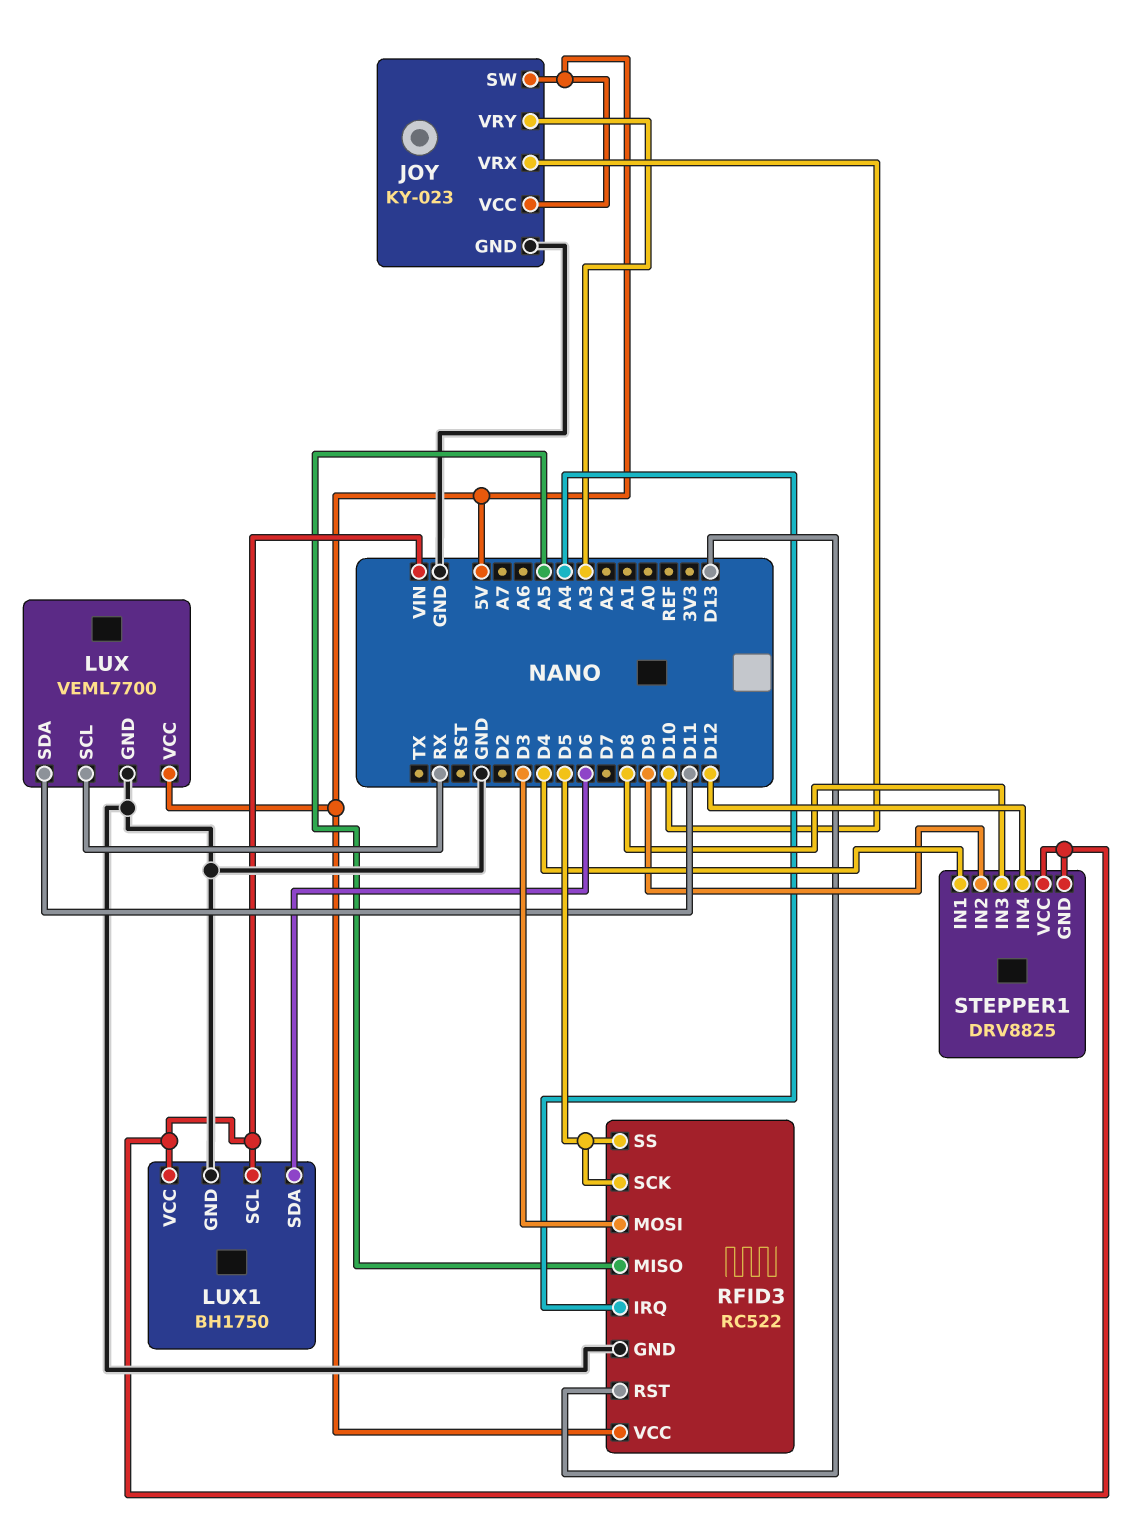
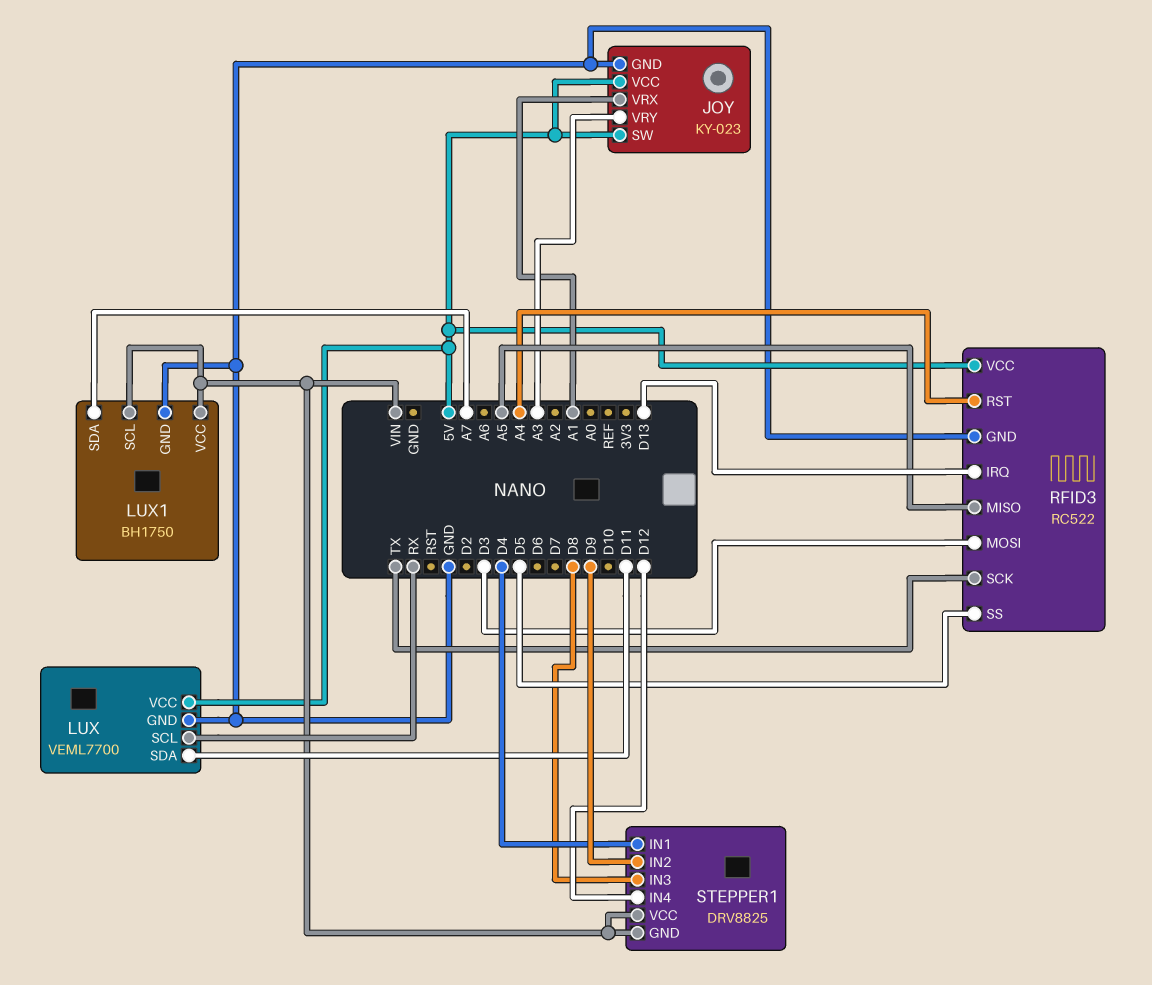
JOY pin VRX: D10 -> A1
LUX1 pin SDA: D6 -> A7
RFID3 pin IRQ: A4 -> D13
RFID3 pin RST: D13 -> A4
RFID3 pin SCK: D5 -> TX

